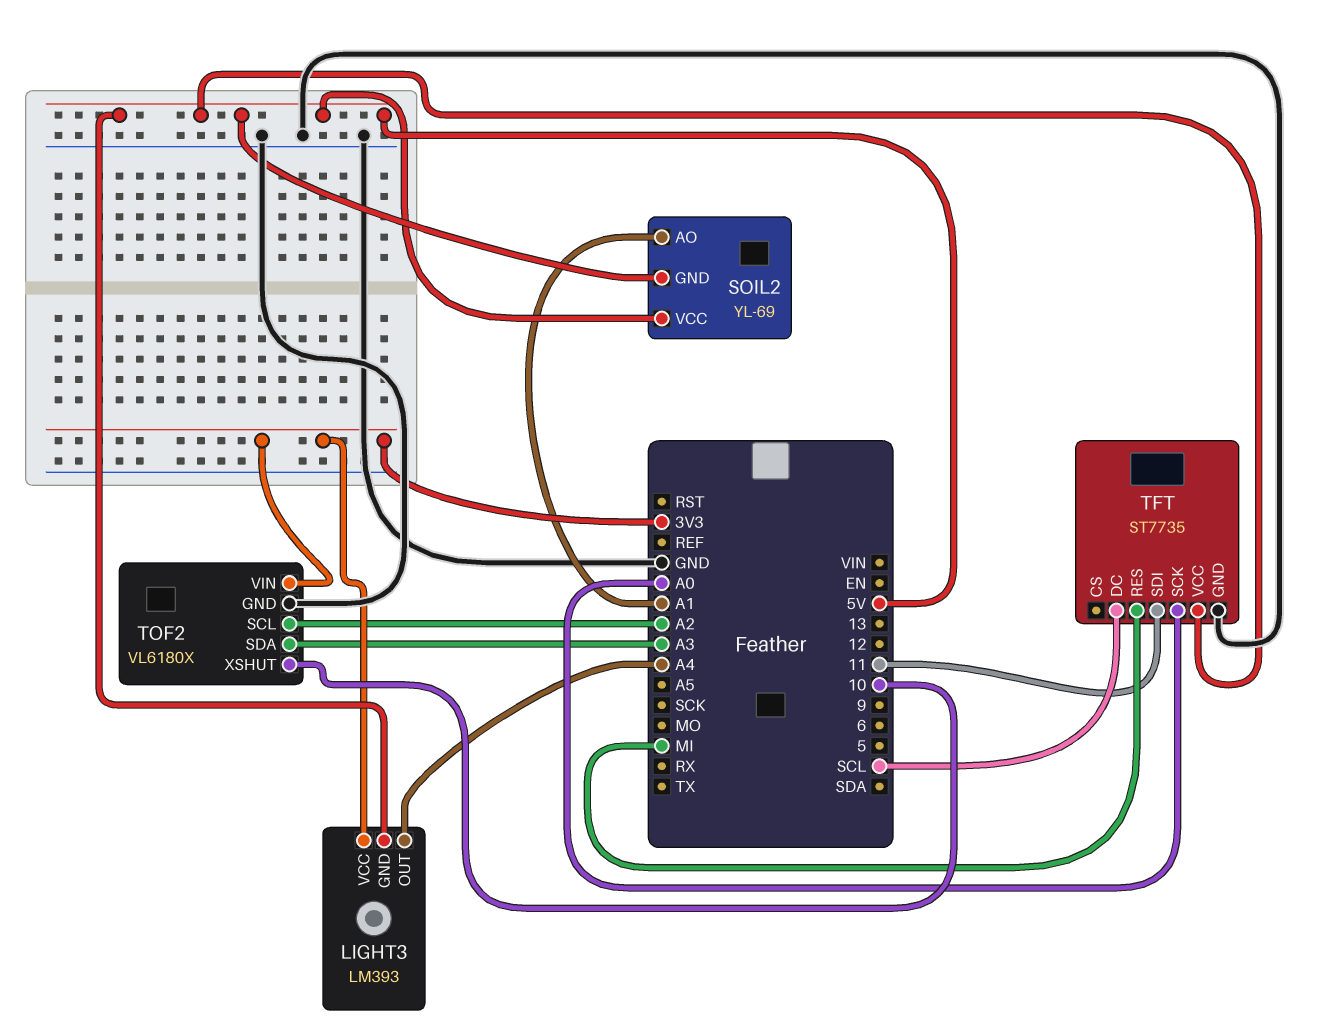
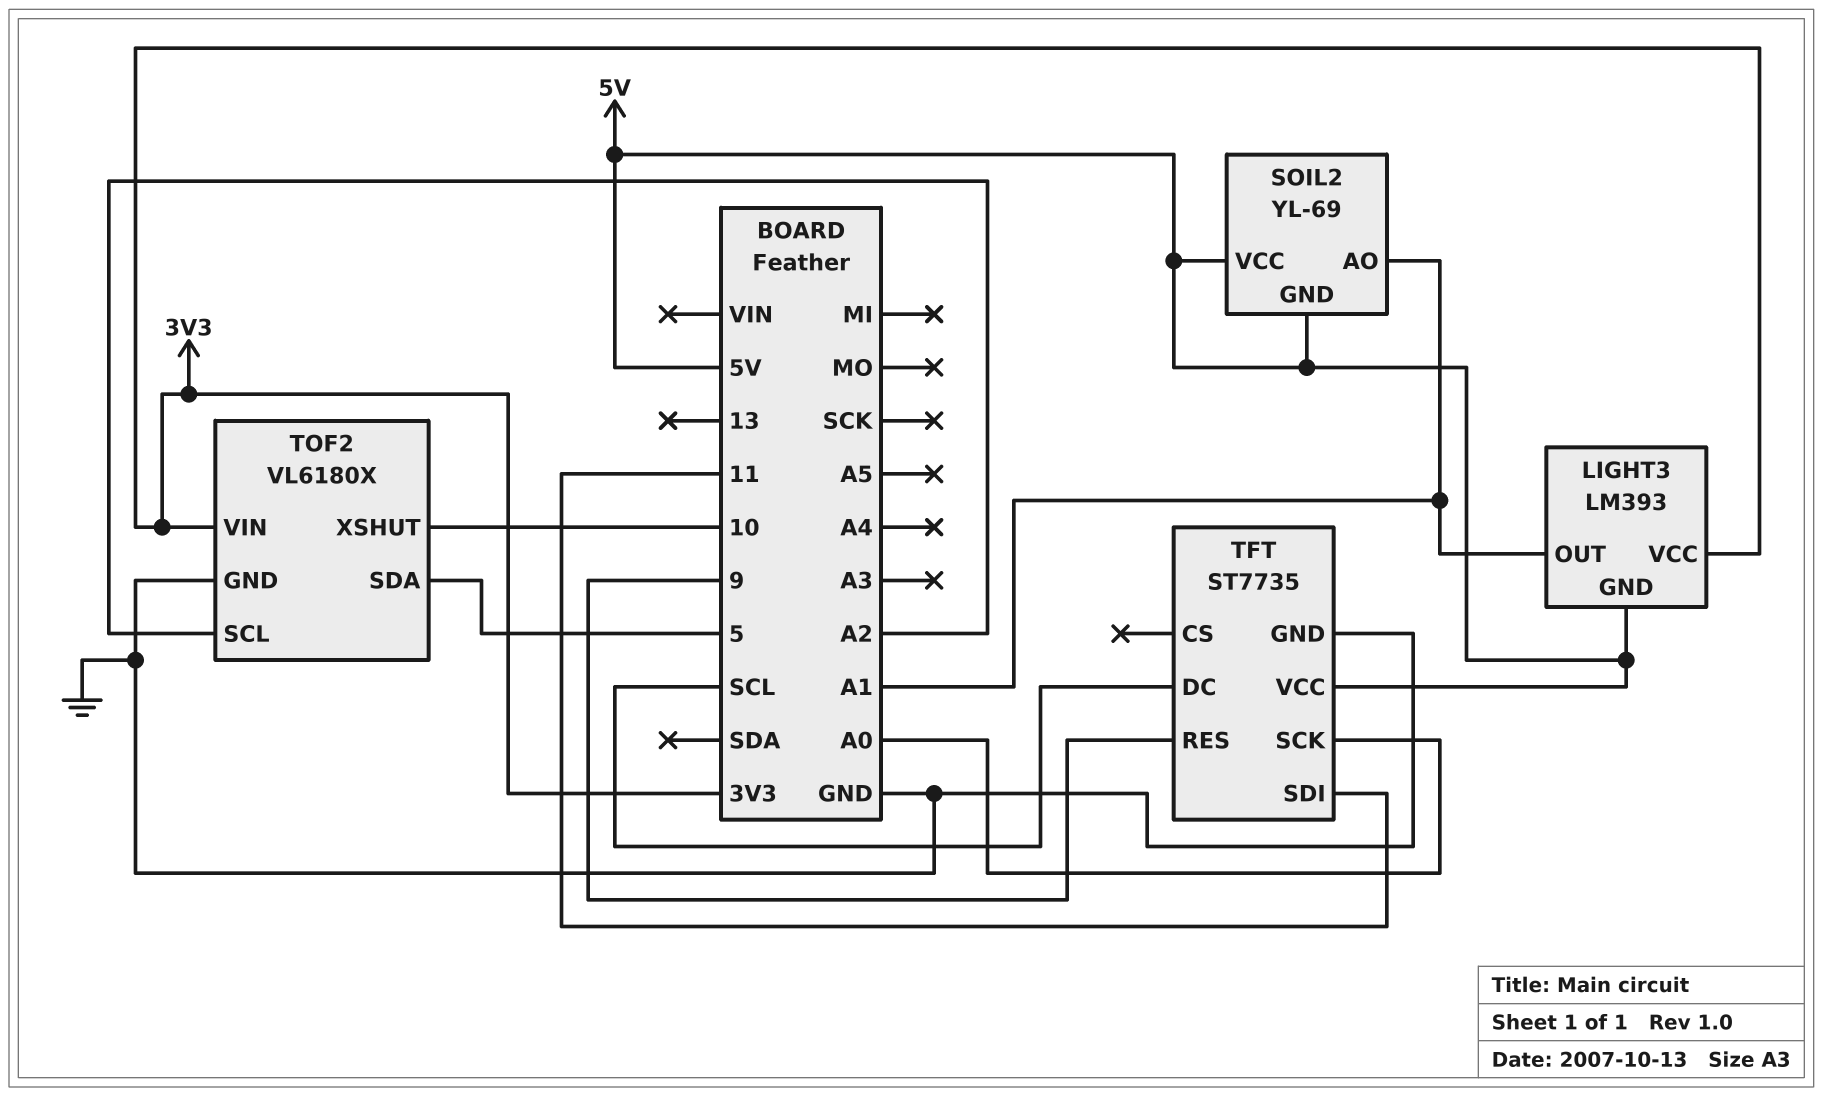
LIGHT3 pin OUT: A4 -> A1
TFT pin RES: MI -> 9
TOF2 pin SDA: A3 -> 5

